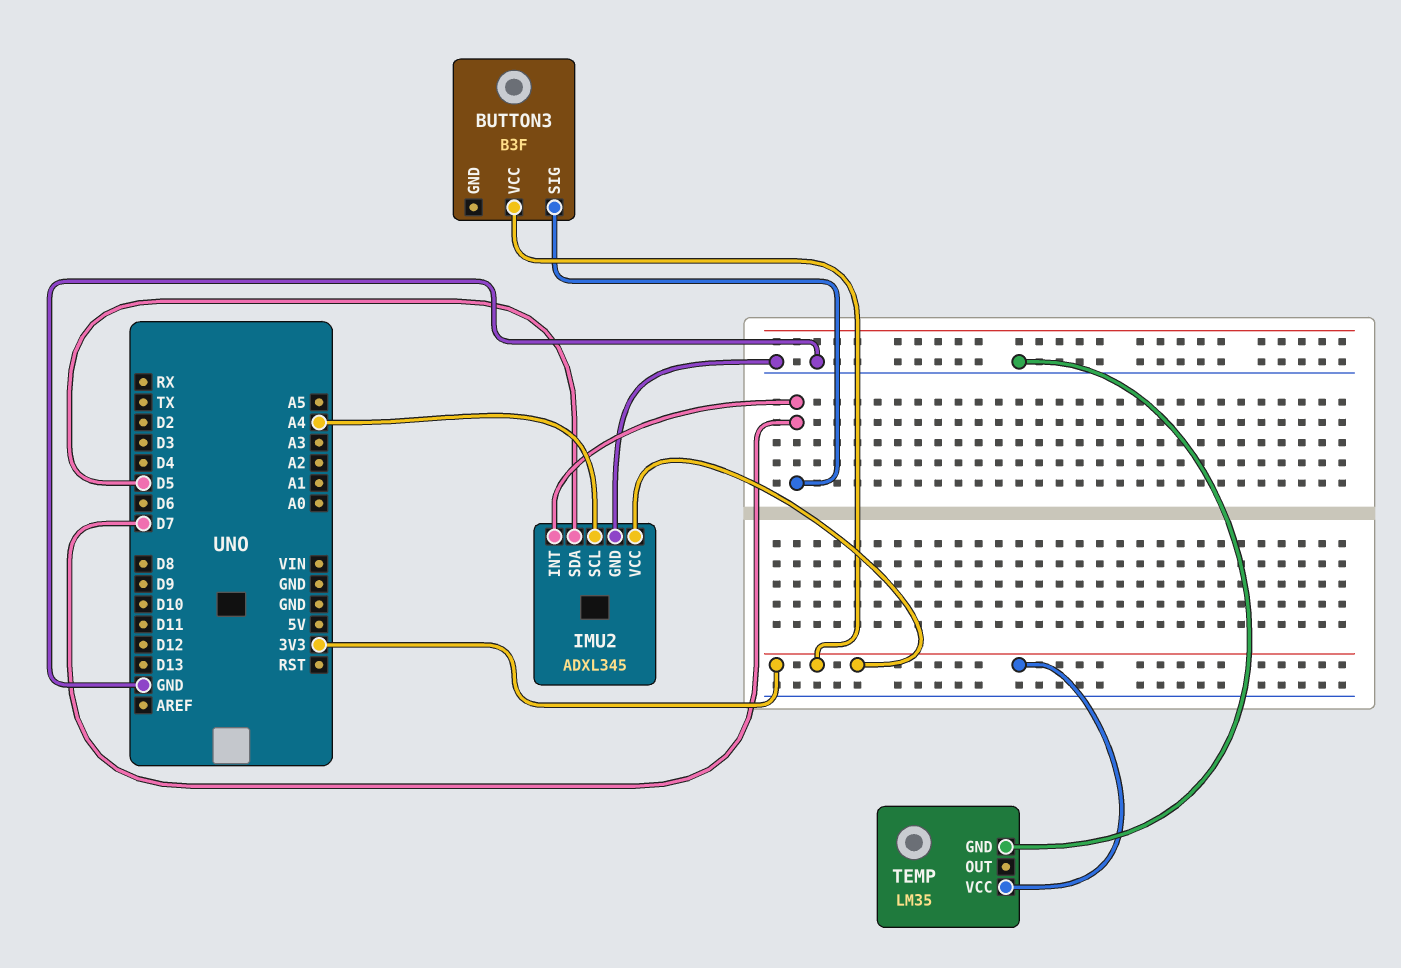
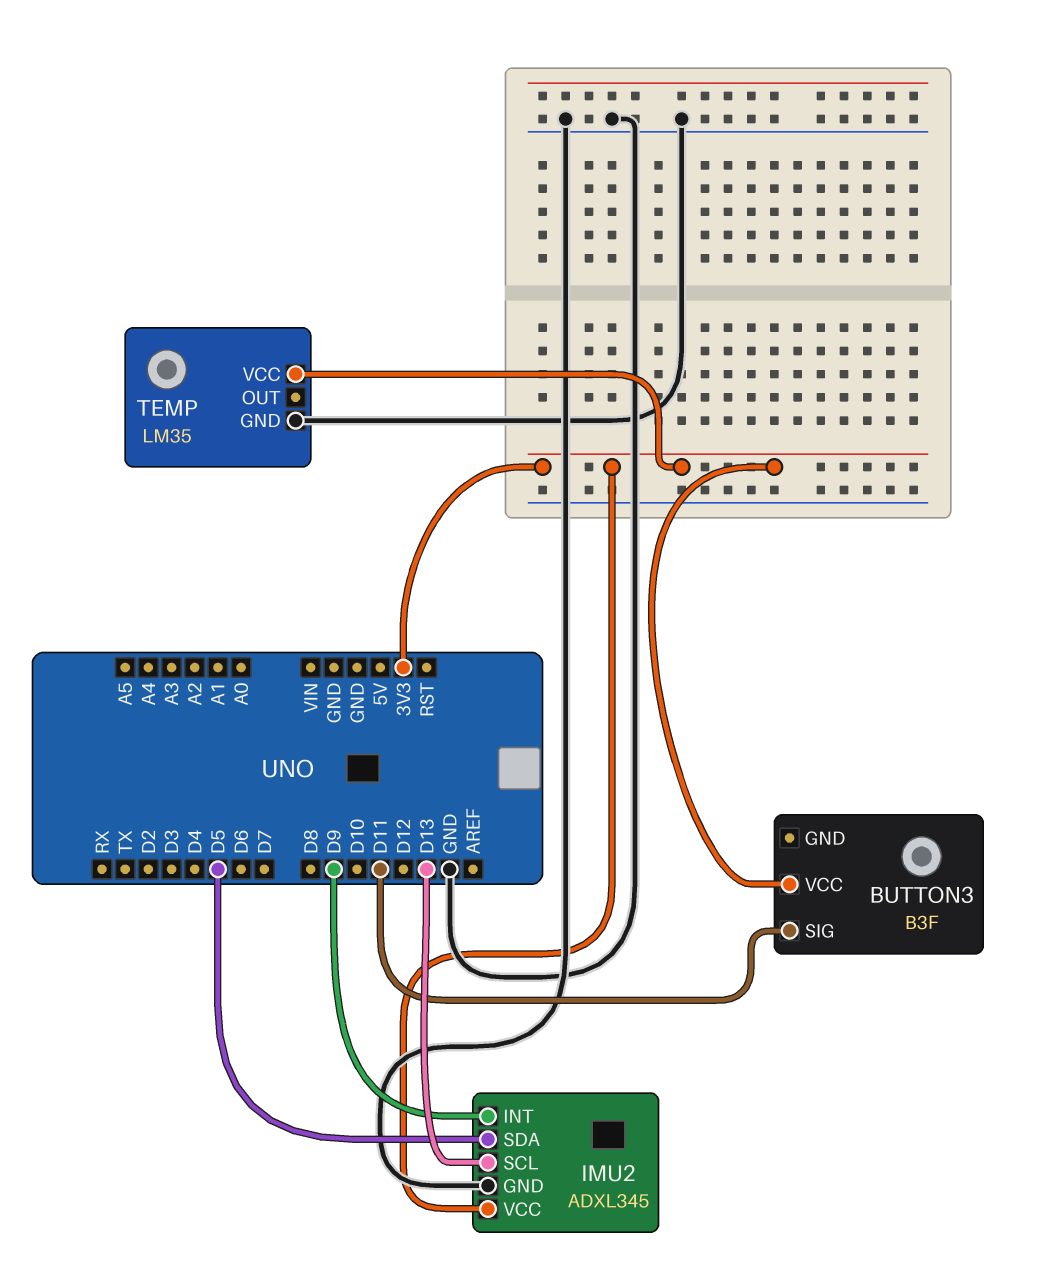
BUTTON3 pin SIG: D7 -> D11
IMU2 pin INT: D7 -> D9
IMU2 pin SCL: A4 -> D13

